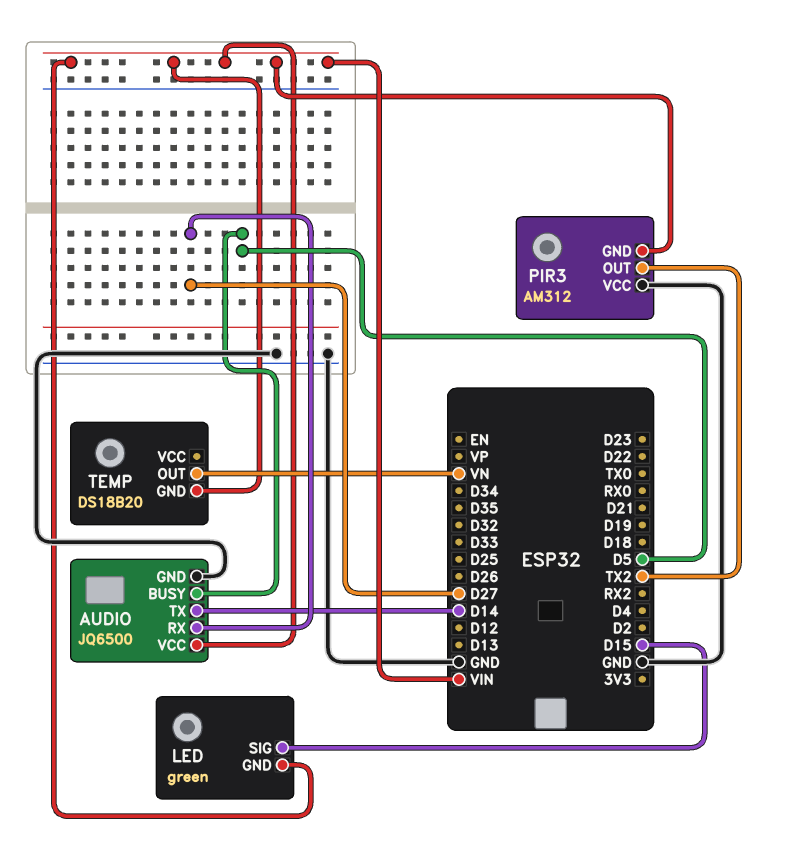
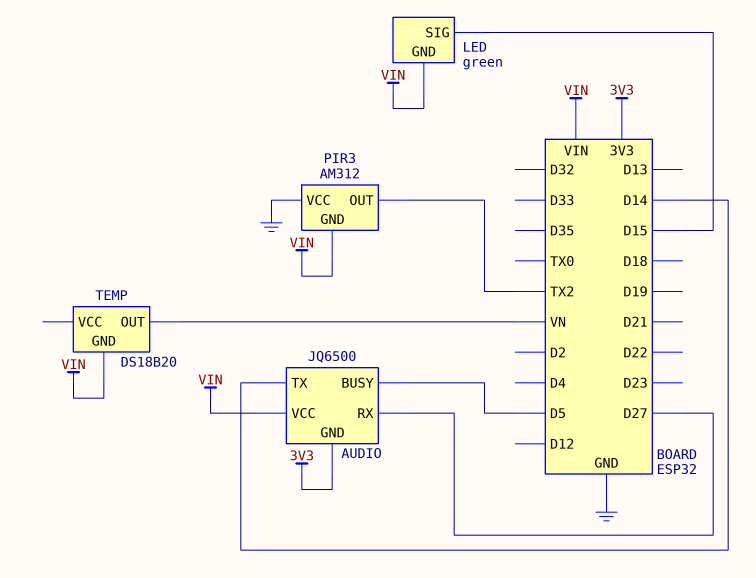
AUDIO pin GND: GND -> 3V3

